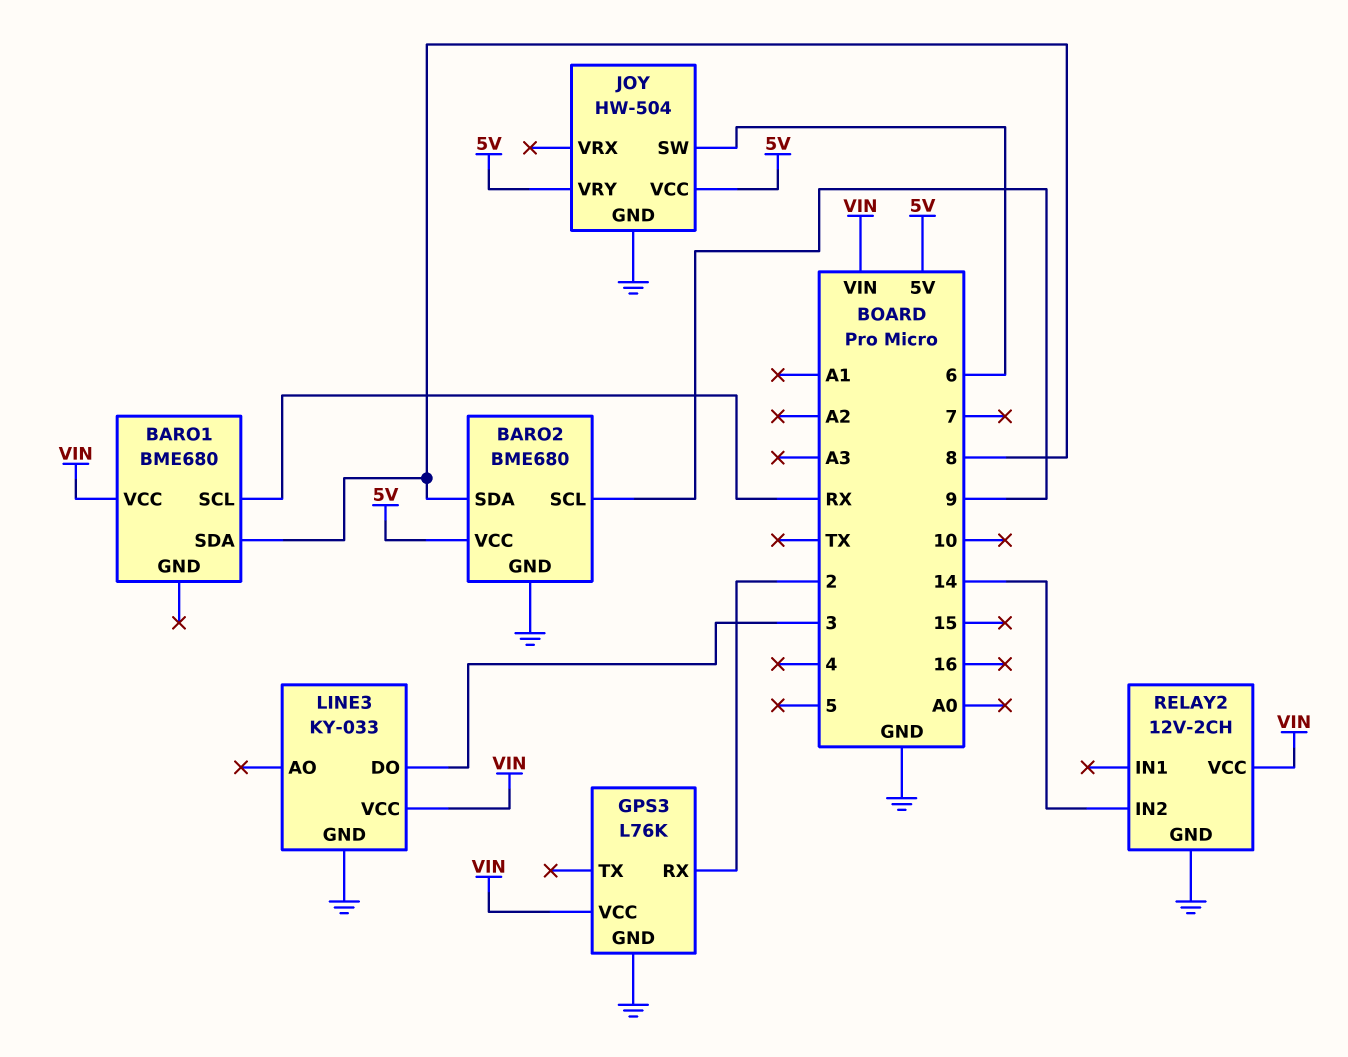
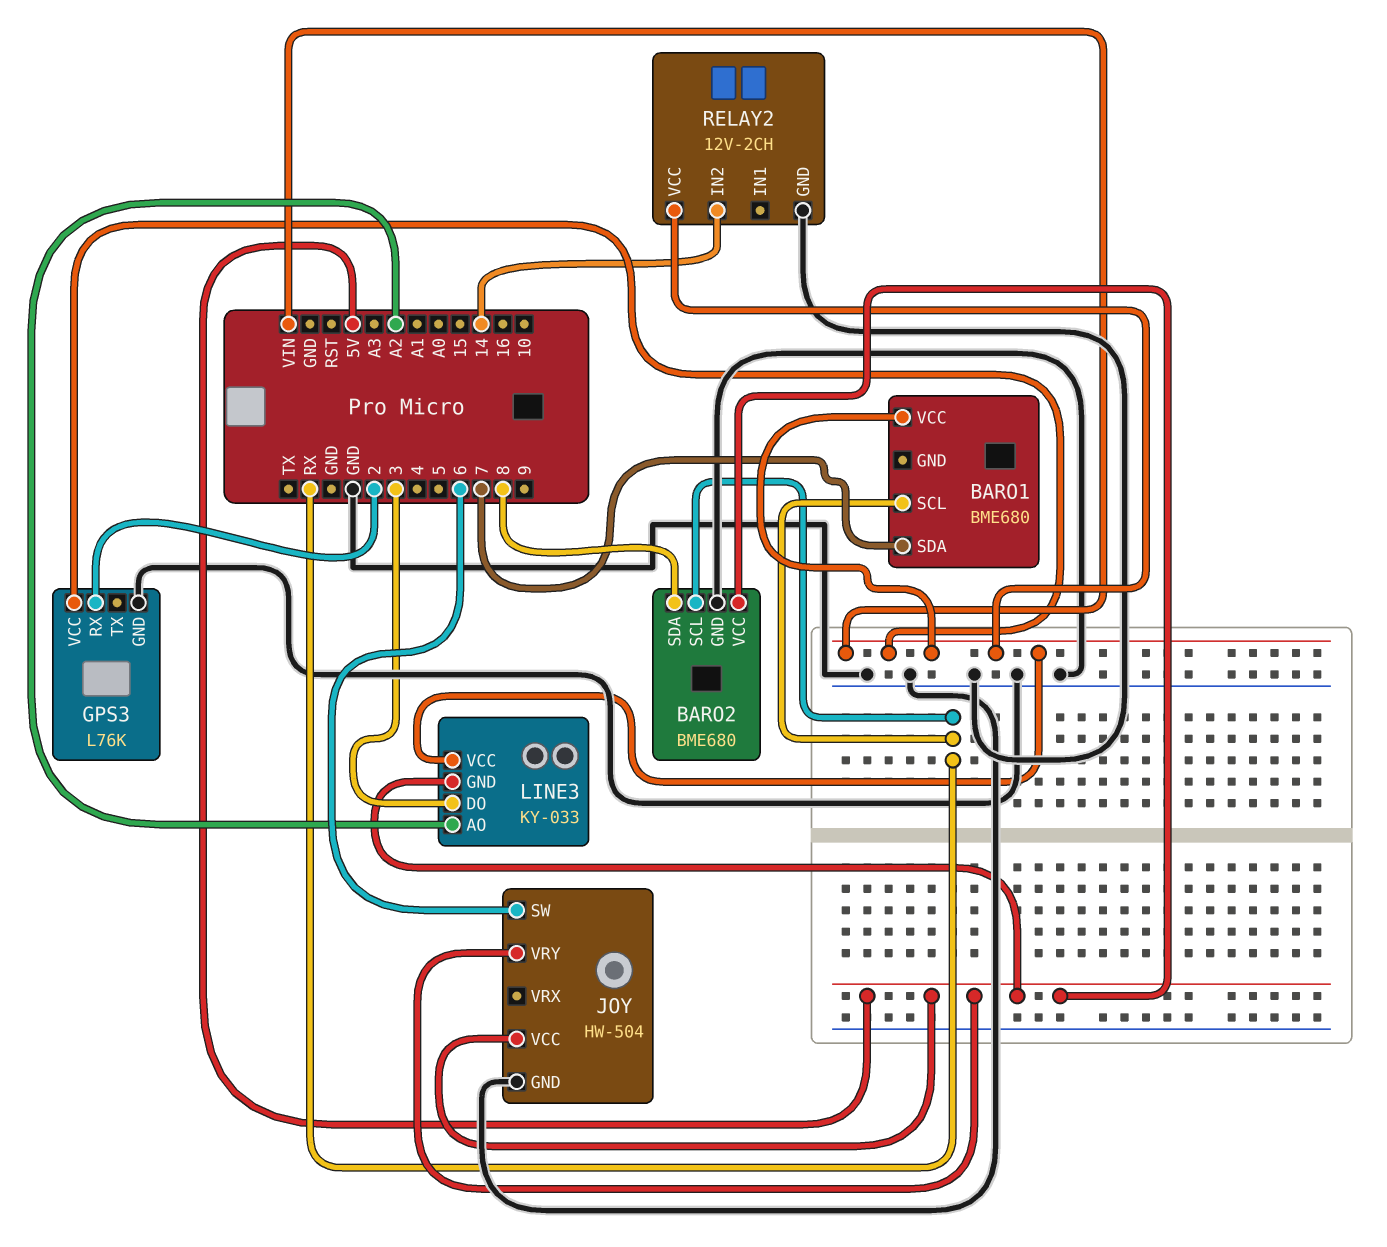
BARO1 pin SDA: 8 -> 7
BARO2 pin SCL: 9 -> RX
LINE3 pin AO: none -> A2
LINE3 pin GND: GND -> 5V

